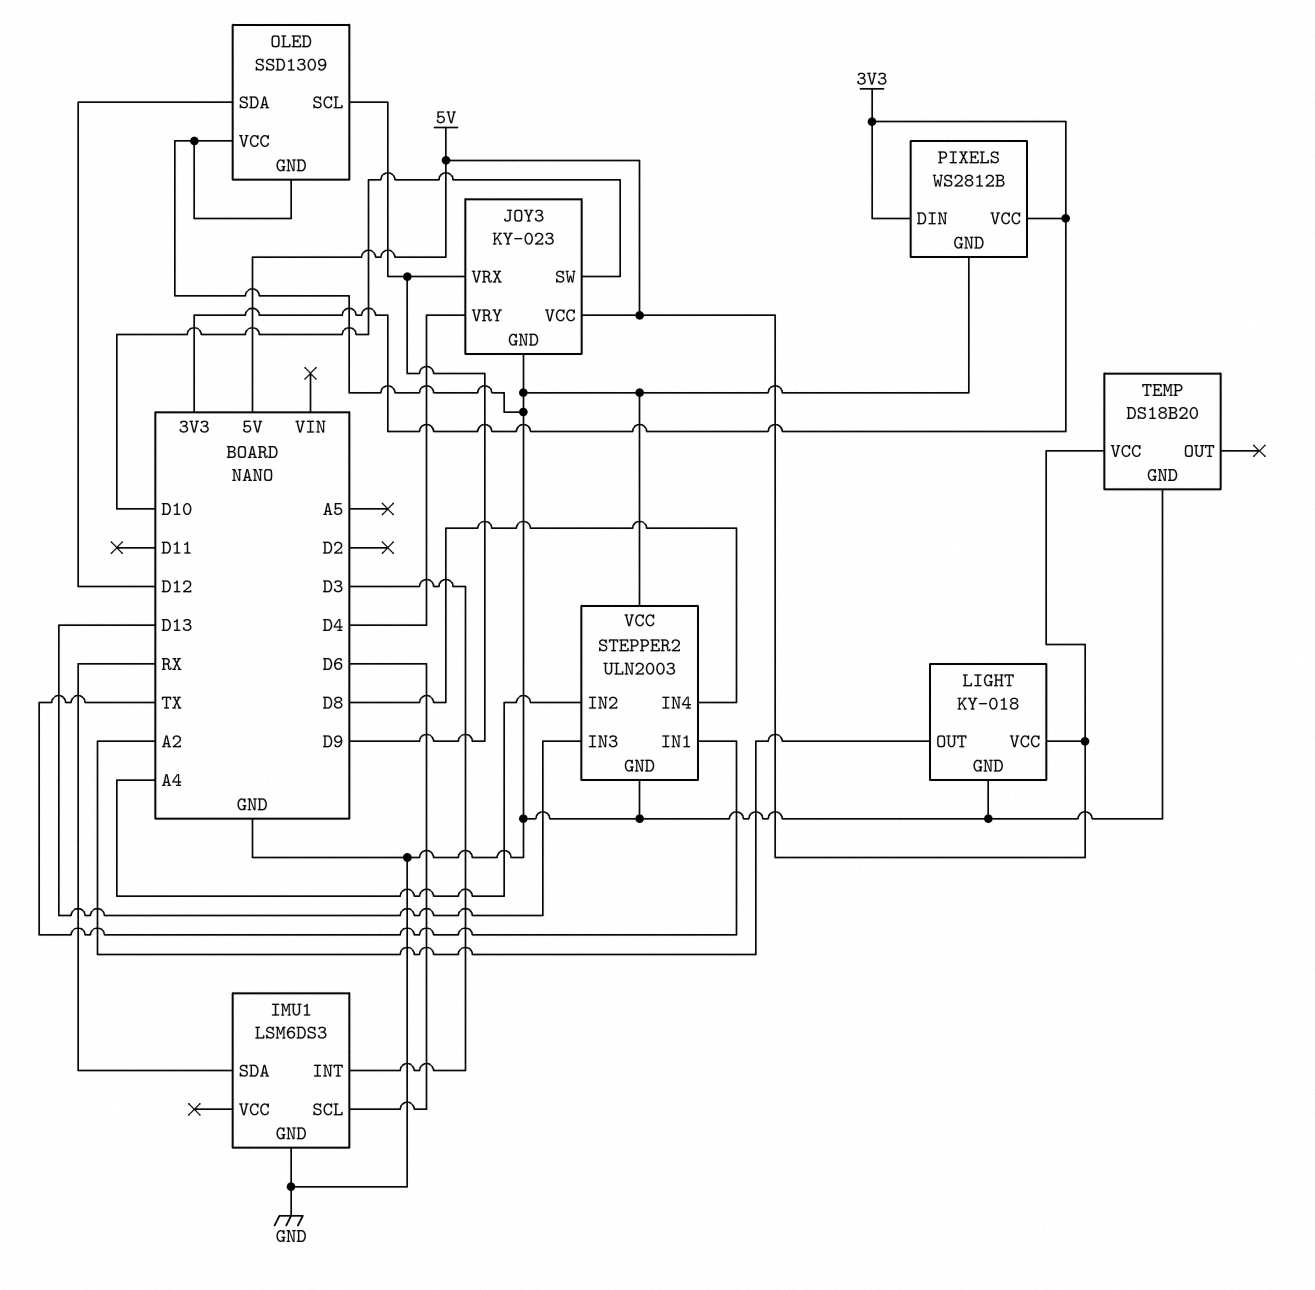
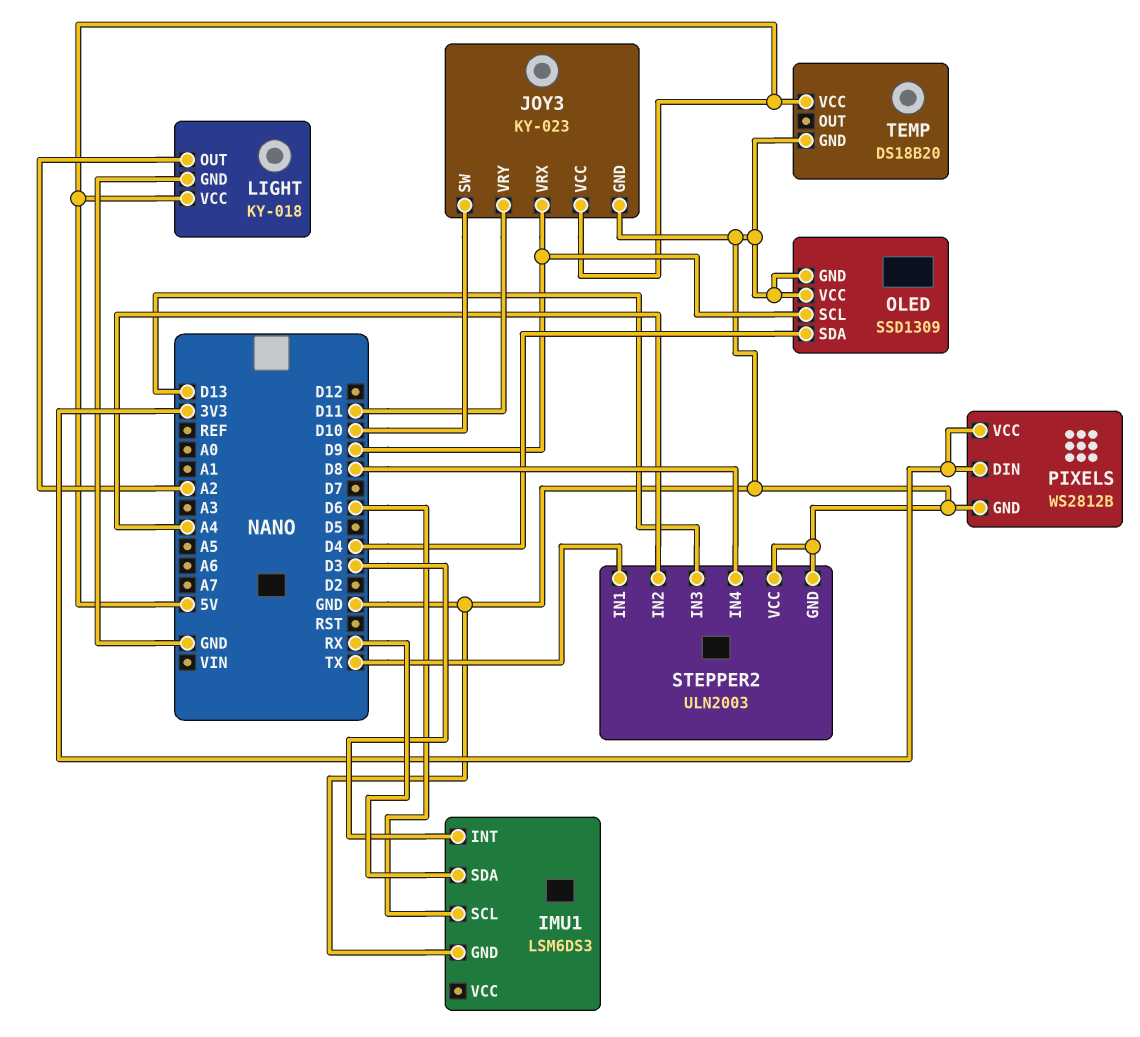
JOY3 pin VRY: D4 -> D11
OLED pin SDA: D12 -> D4

